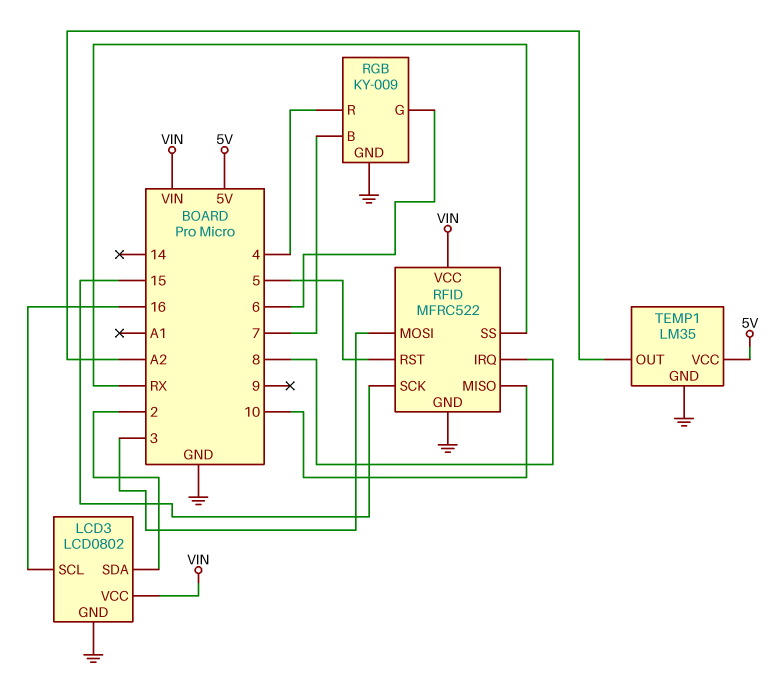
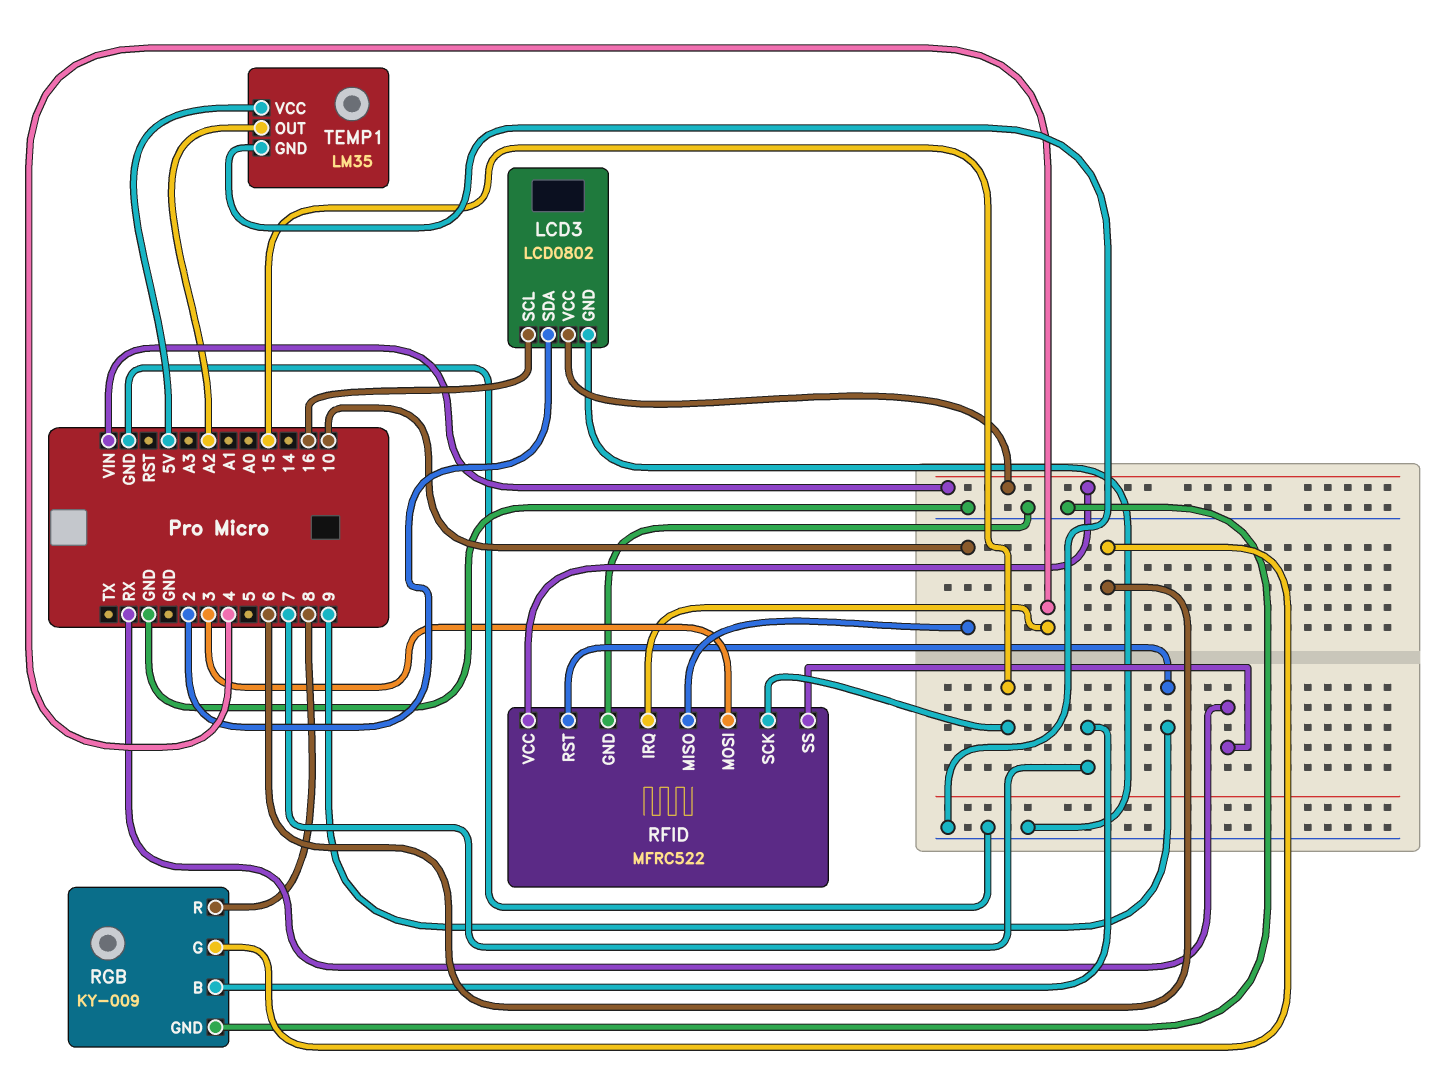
RFID pin IRQ: 8 -> 4
RFID pin RST: 5 -> 9
RGB pin R: 4 -> 8

